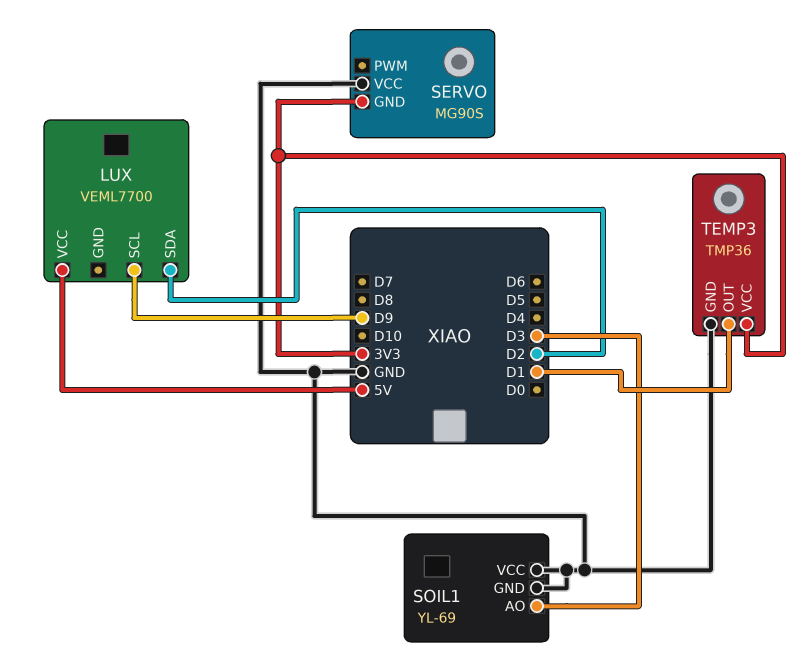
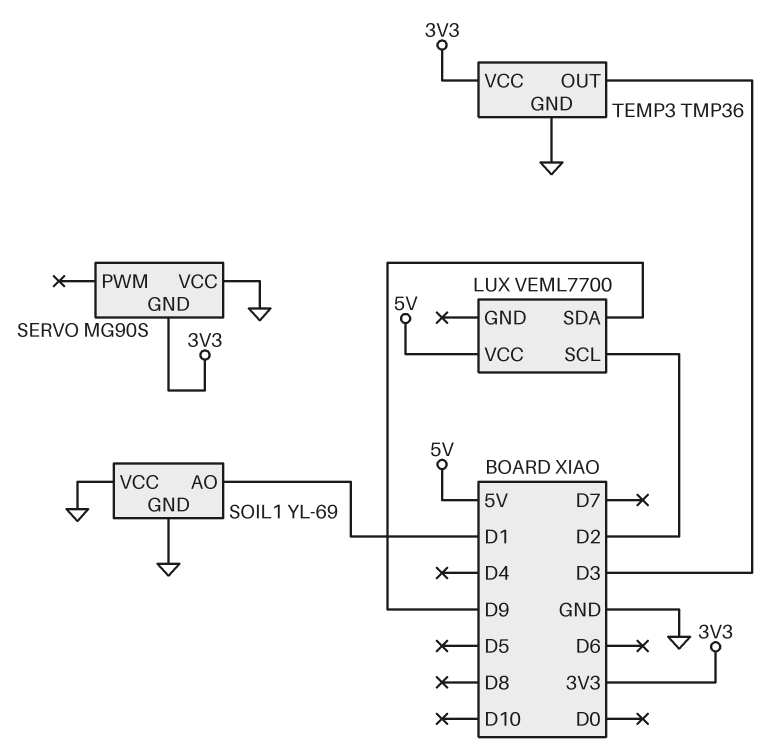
LUX pin SCL: D9 -> D2
LUX pin SDA: D2 -> D9
SOIL1 pin AO: D3 -> D1
TEMP3 pin OUT: D1 -> D3

